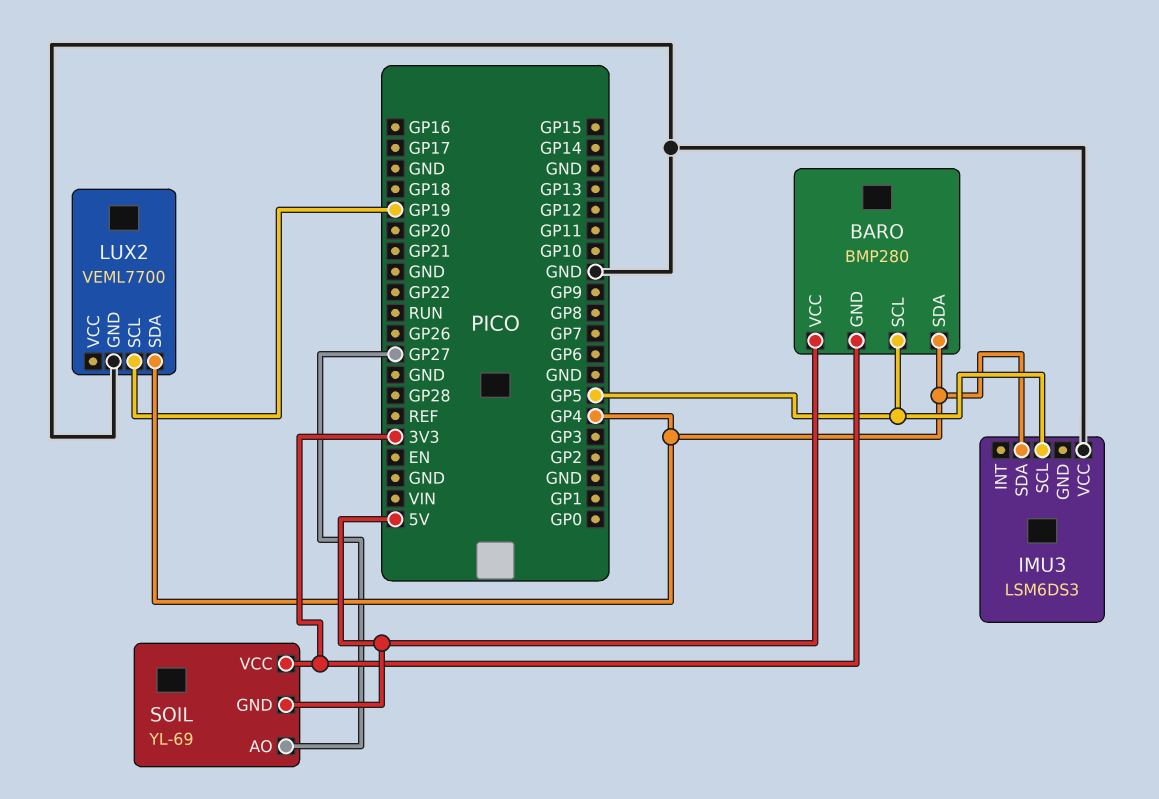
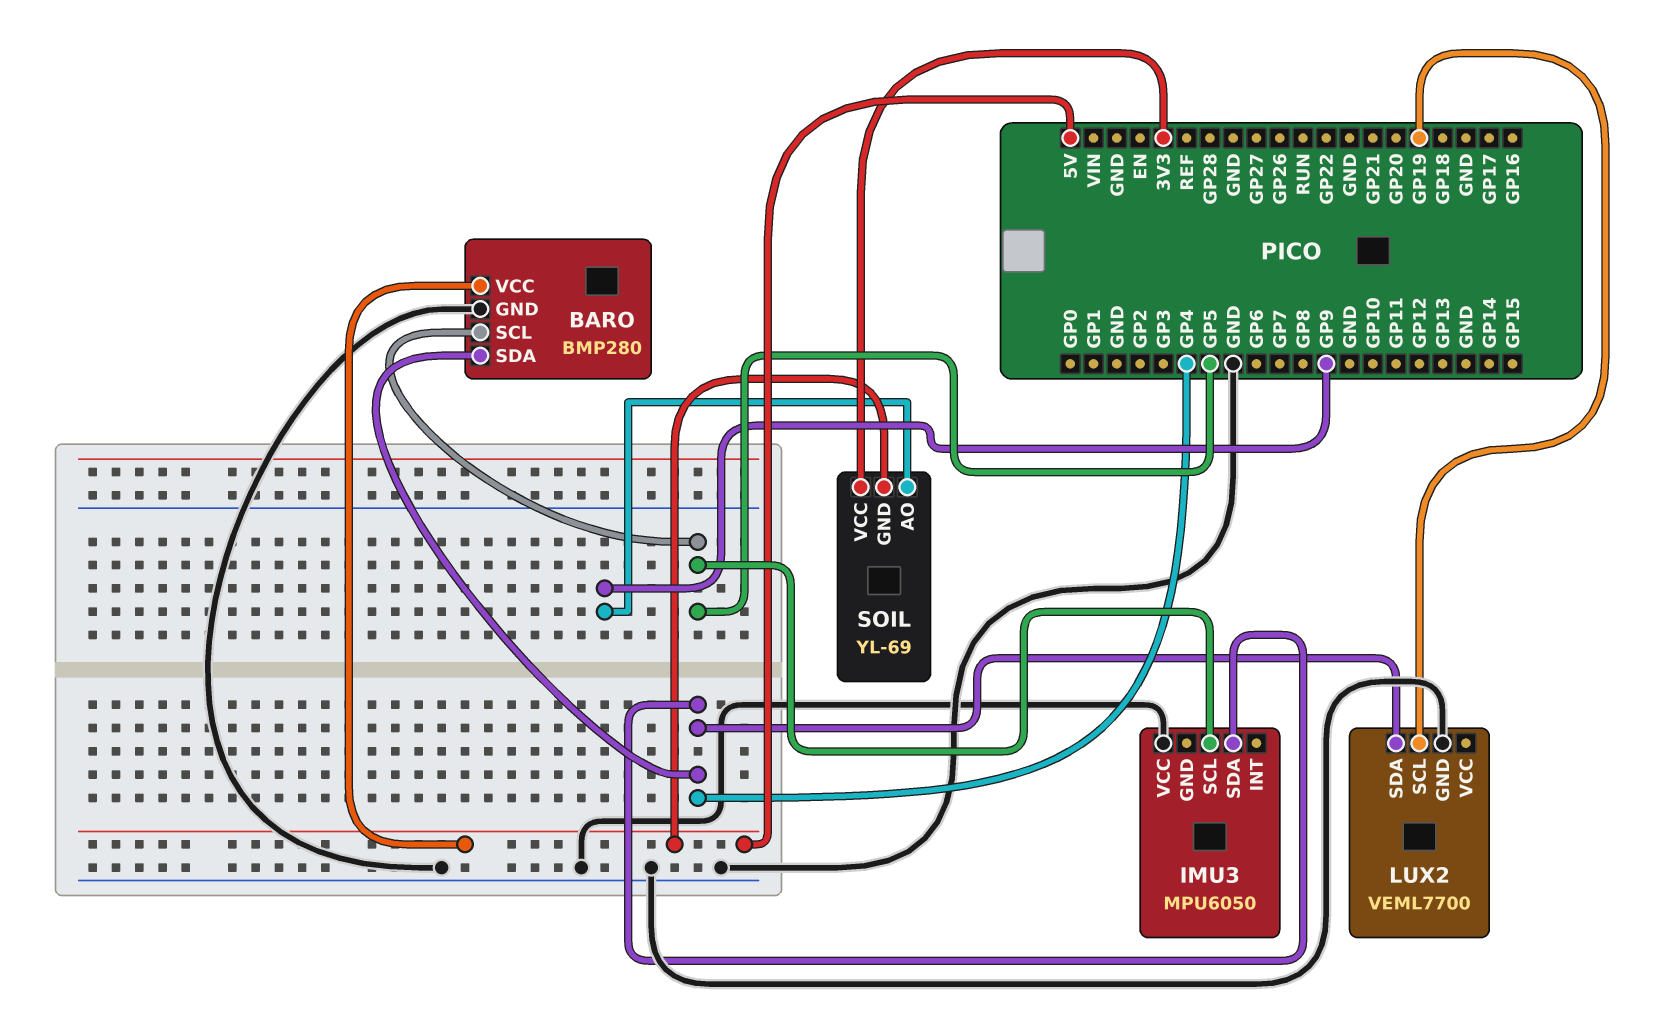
BARO pin GND: 3V3 -> GND
IMU3: LSM6DS3 -> MPU6050
SOIL pin AO: GP27 -> GP9

